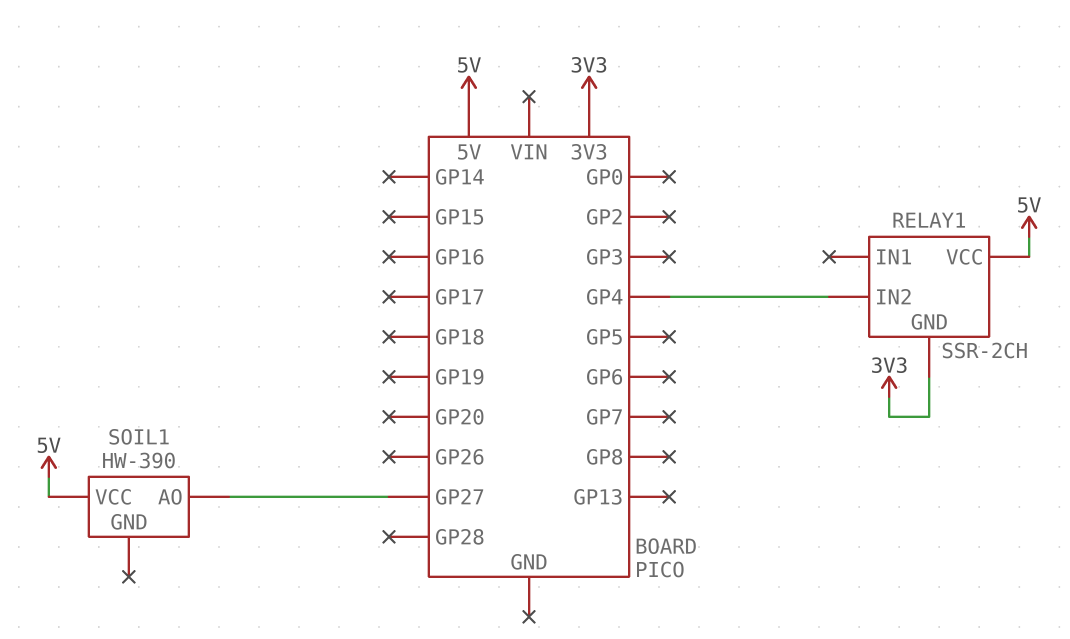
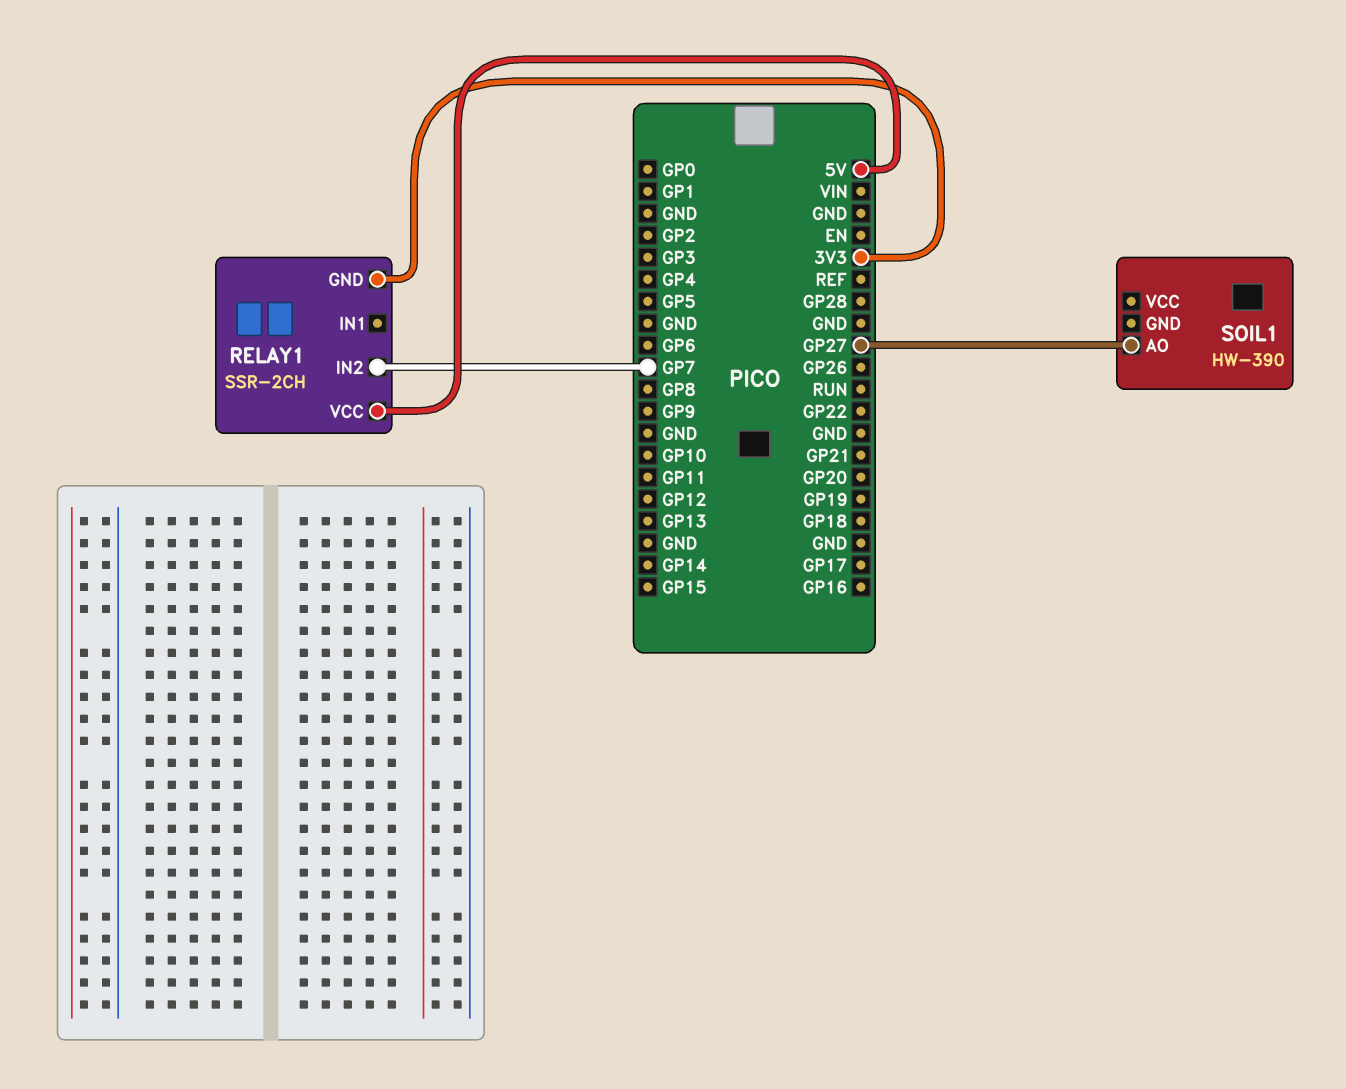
RELAY1 pin IN2: GP4 -> GP7
SOIL1 pin VCC: 5V -> none

